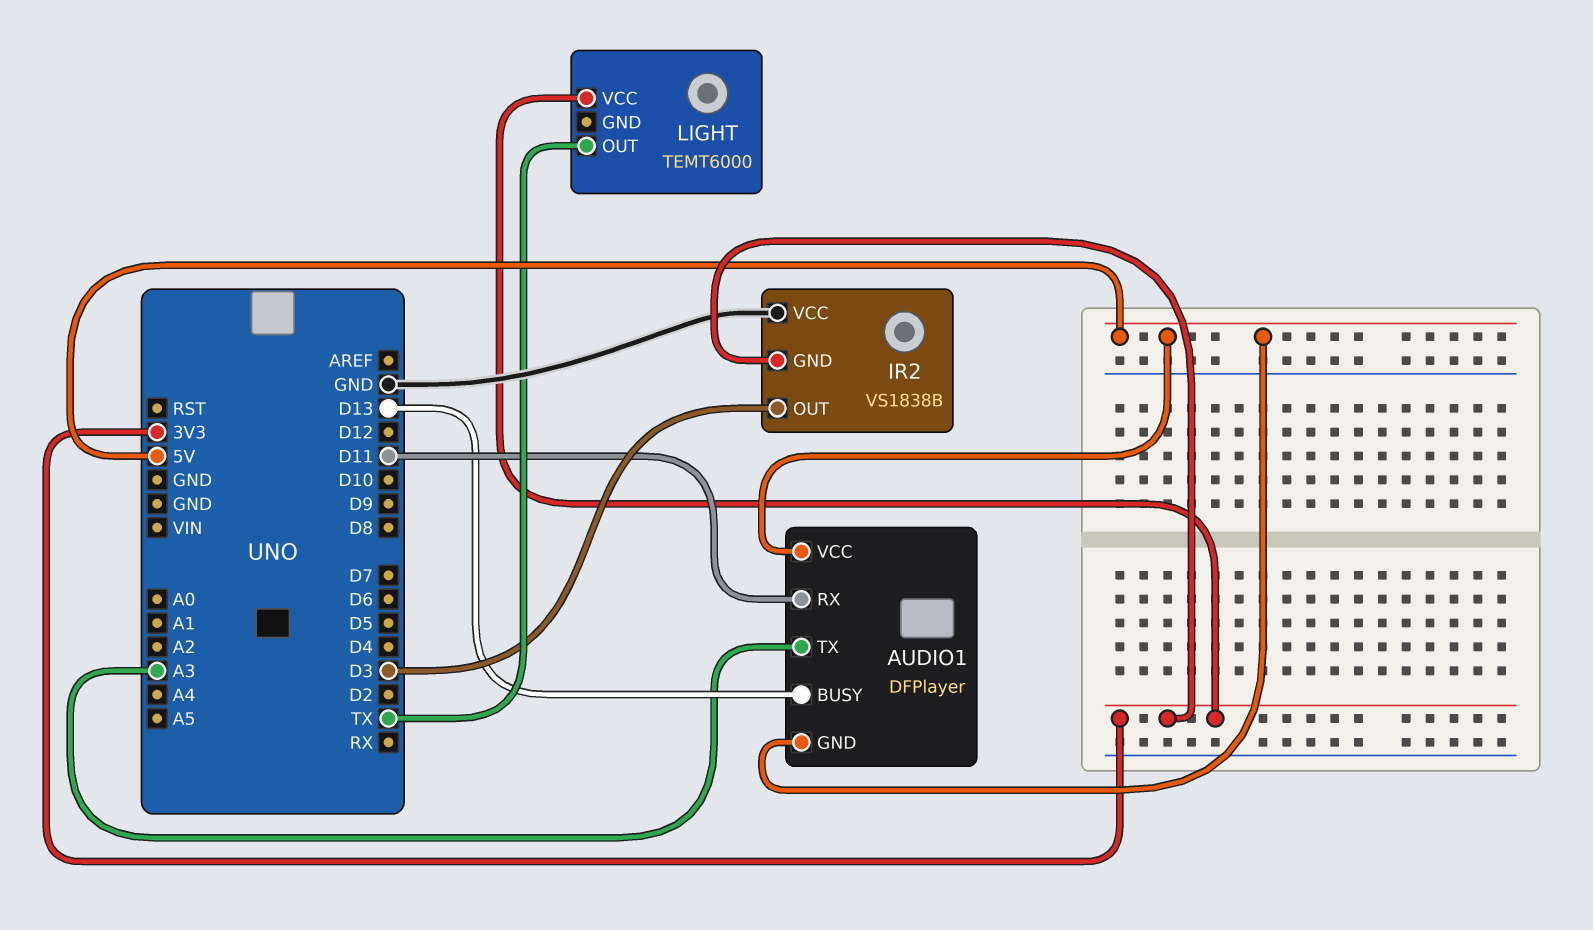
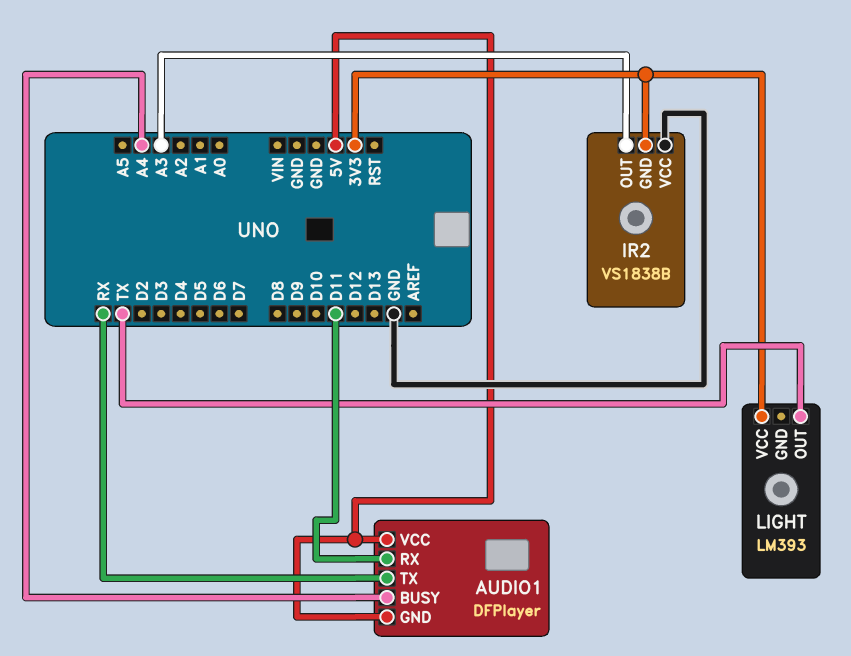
AUDIO1 pin BUSY: D13 -> A4
AUDIO1 pin TX: A3 -> RX
IR2 pin OUT: D3 -> A3
LIGHT: TEMT6000 -> LM393

